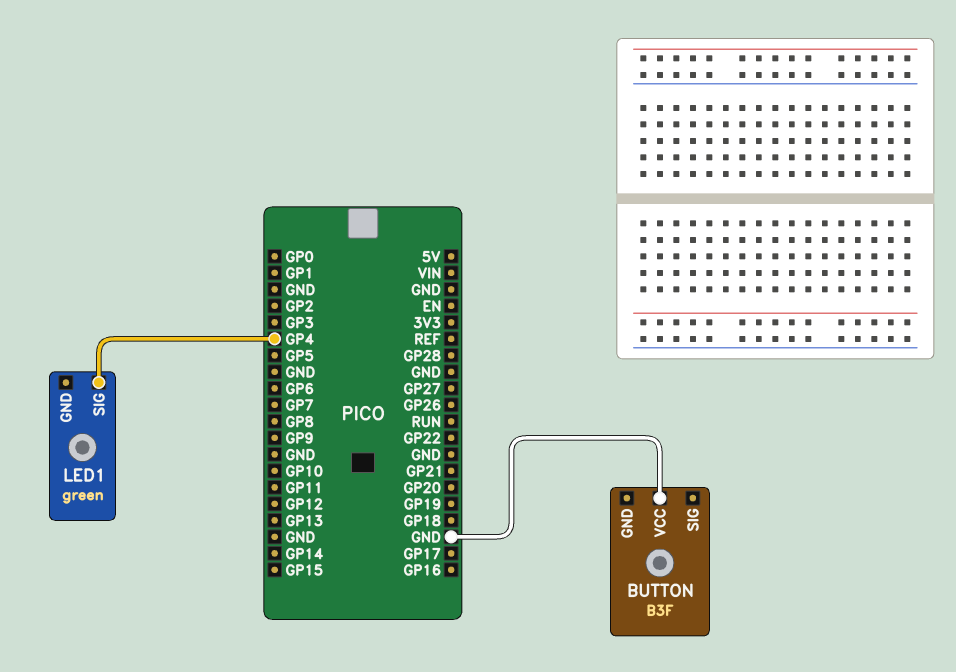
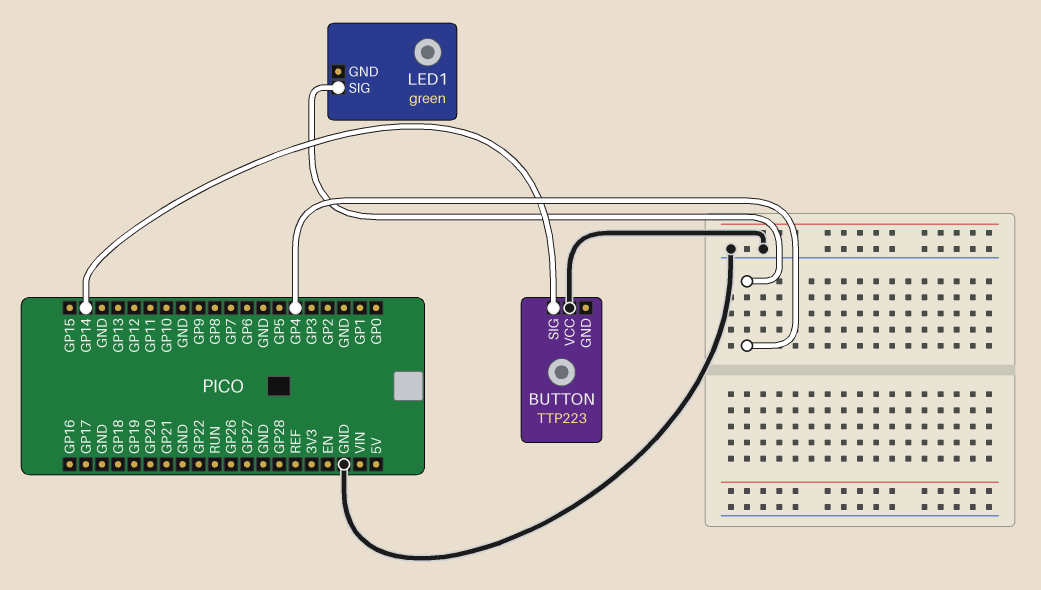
BUTTON: B3F -> TTP223
BUTTON pin SIG: none -> GP14

